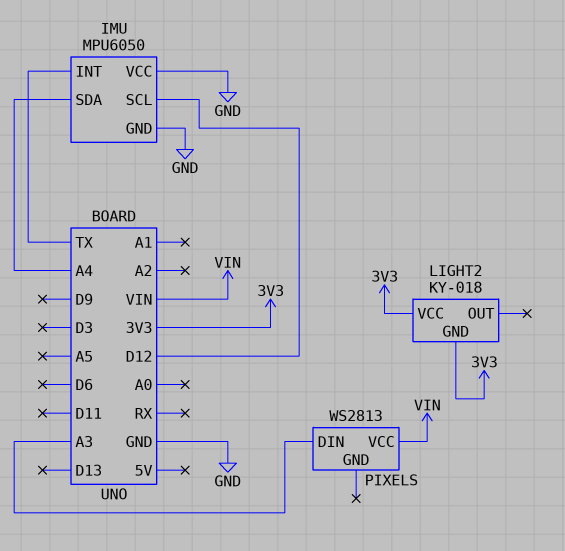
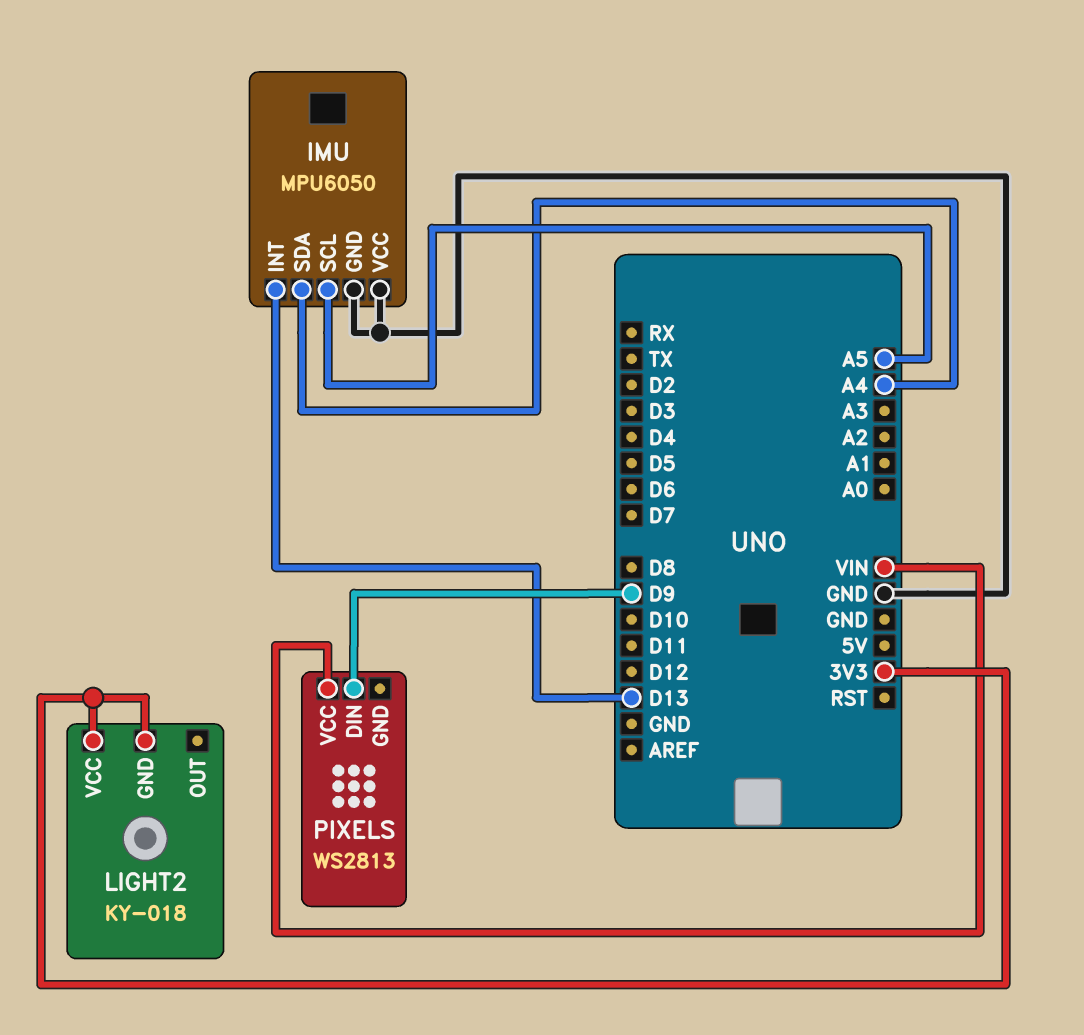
IMU pin INT: TX -> D13
IMU pin SCL: D12 -> A5
PIXELS pin DIN: A3 -> D9

